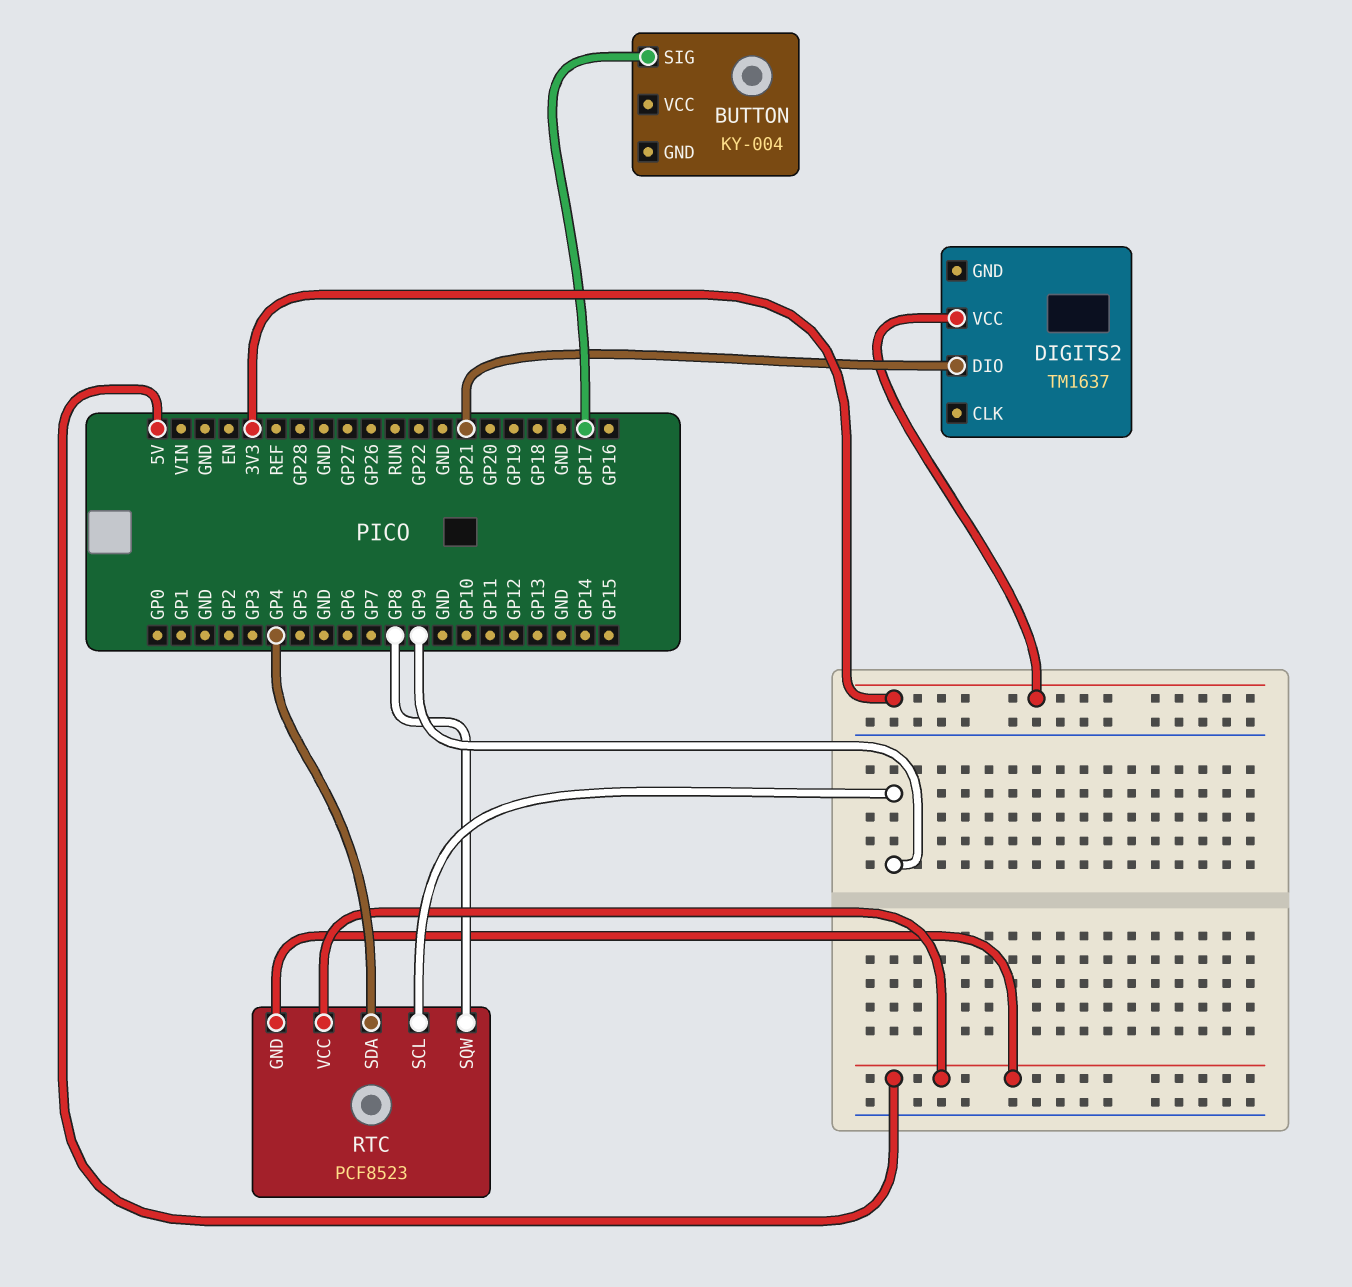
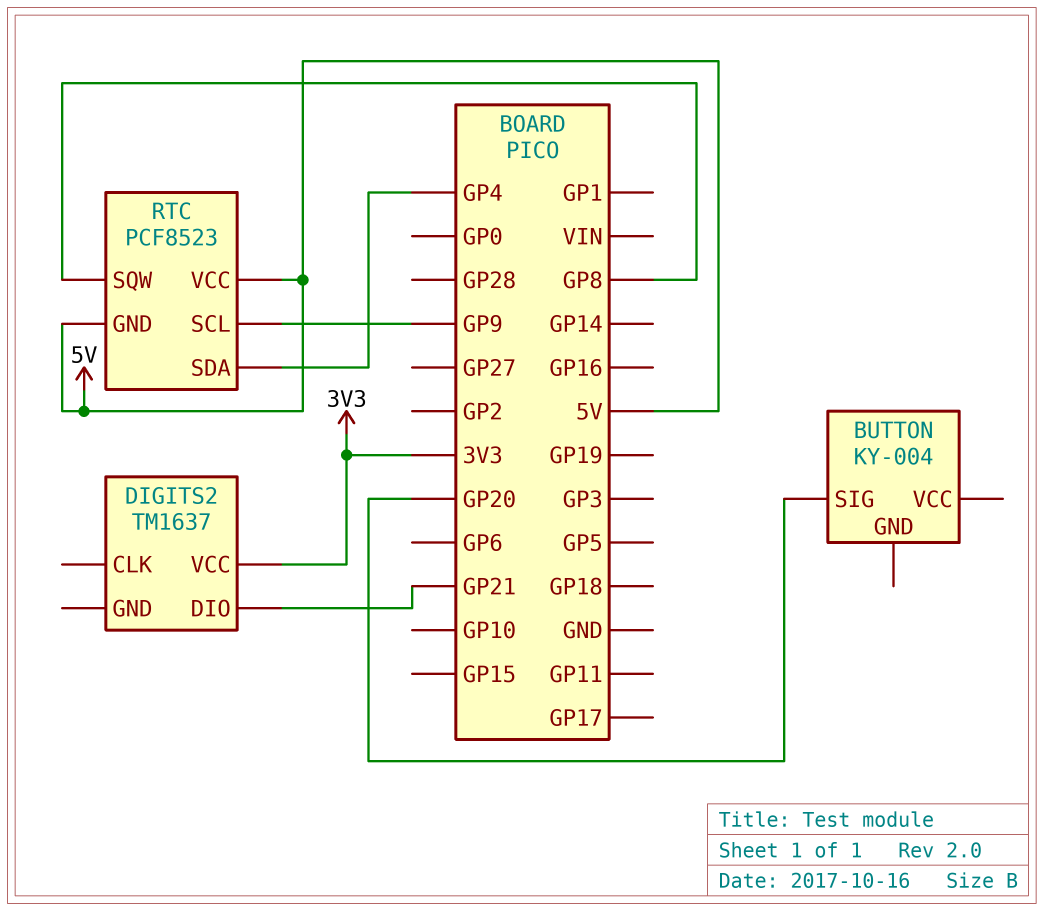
BUTTON pin SIG: GP17 -> GP20

